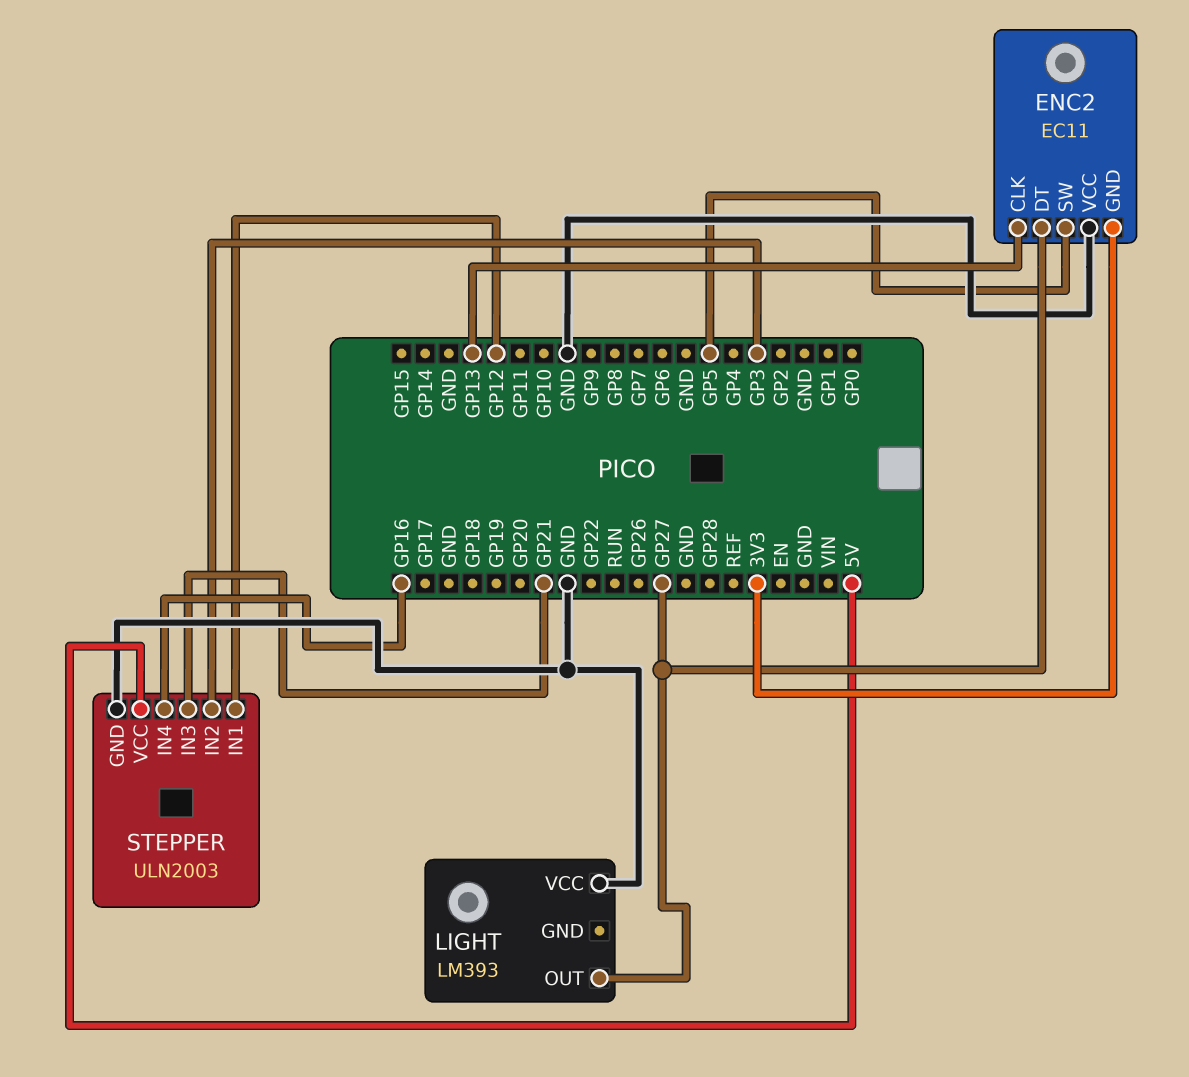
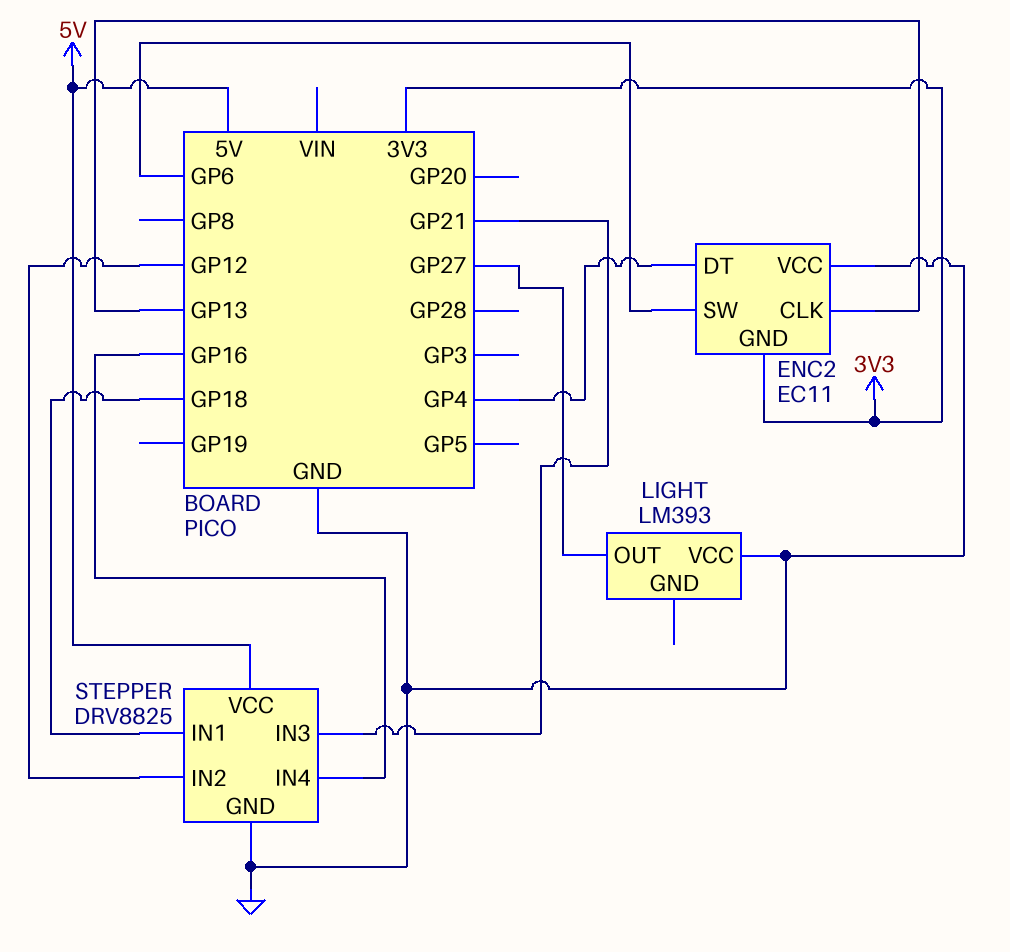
ENC2 pin DT: GP27 -> GP4
ENC2 pin SW: GP5 -> GP6
STEPPER: ULN2003 -> DRV8825
STEPPER pin IN1: GP12 -> GP18
STEPPER pin IN2: GP3 -> GP12

